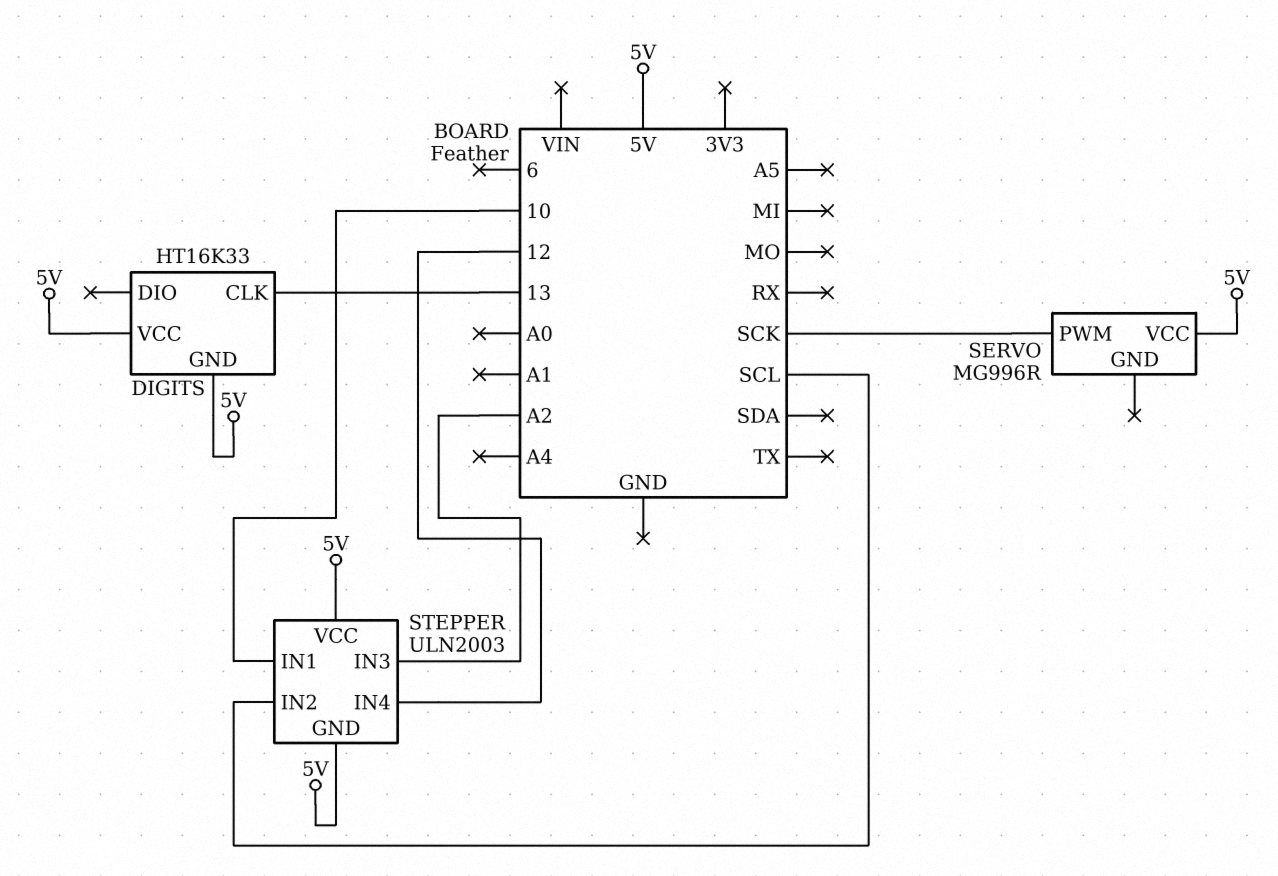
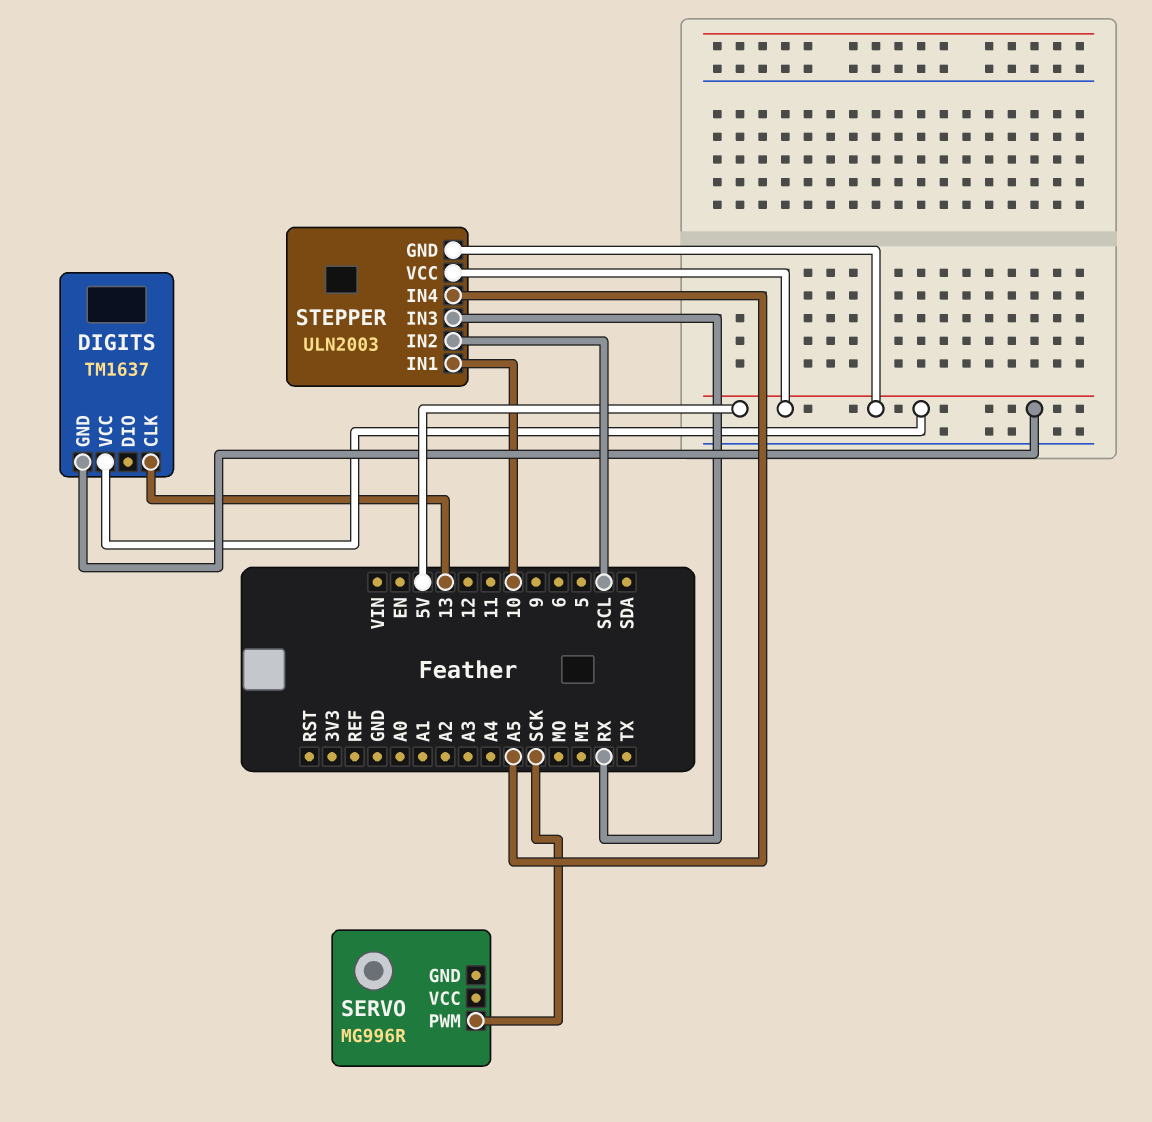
DIGITS: HT16K33 -> TM1637
SERVO pin VCC: 5V -> none
STEPPER pin IN3: A2 -> RX
STEPPER pin IN4: 12 -> A5

